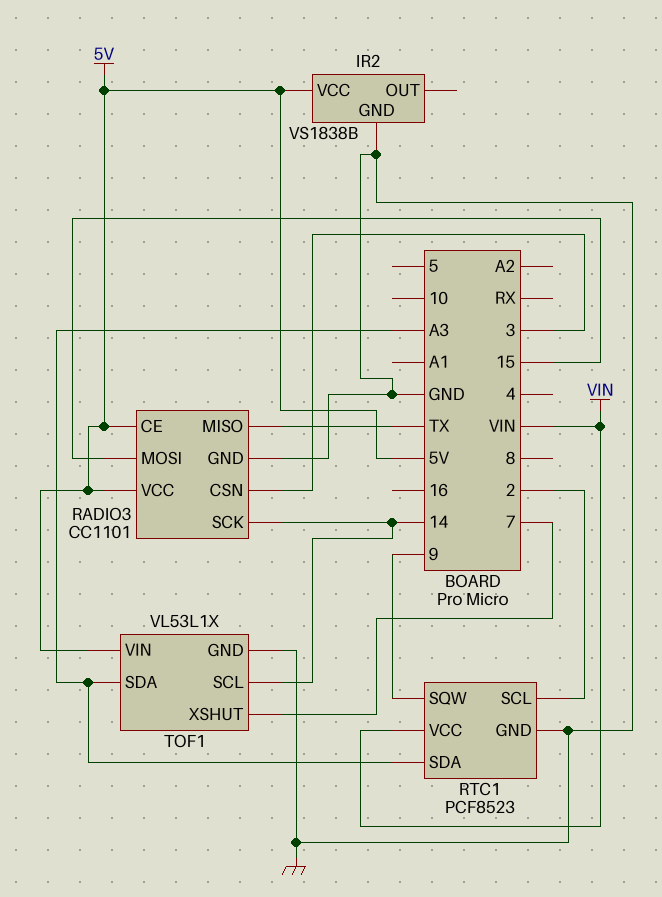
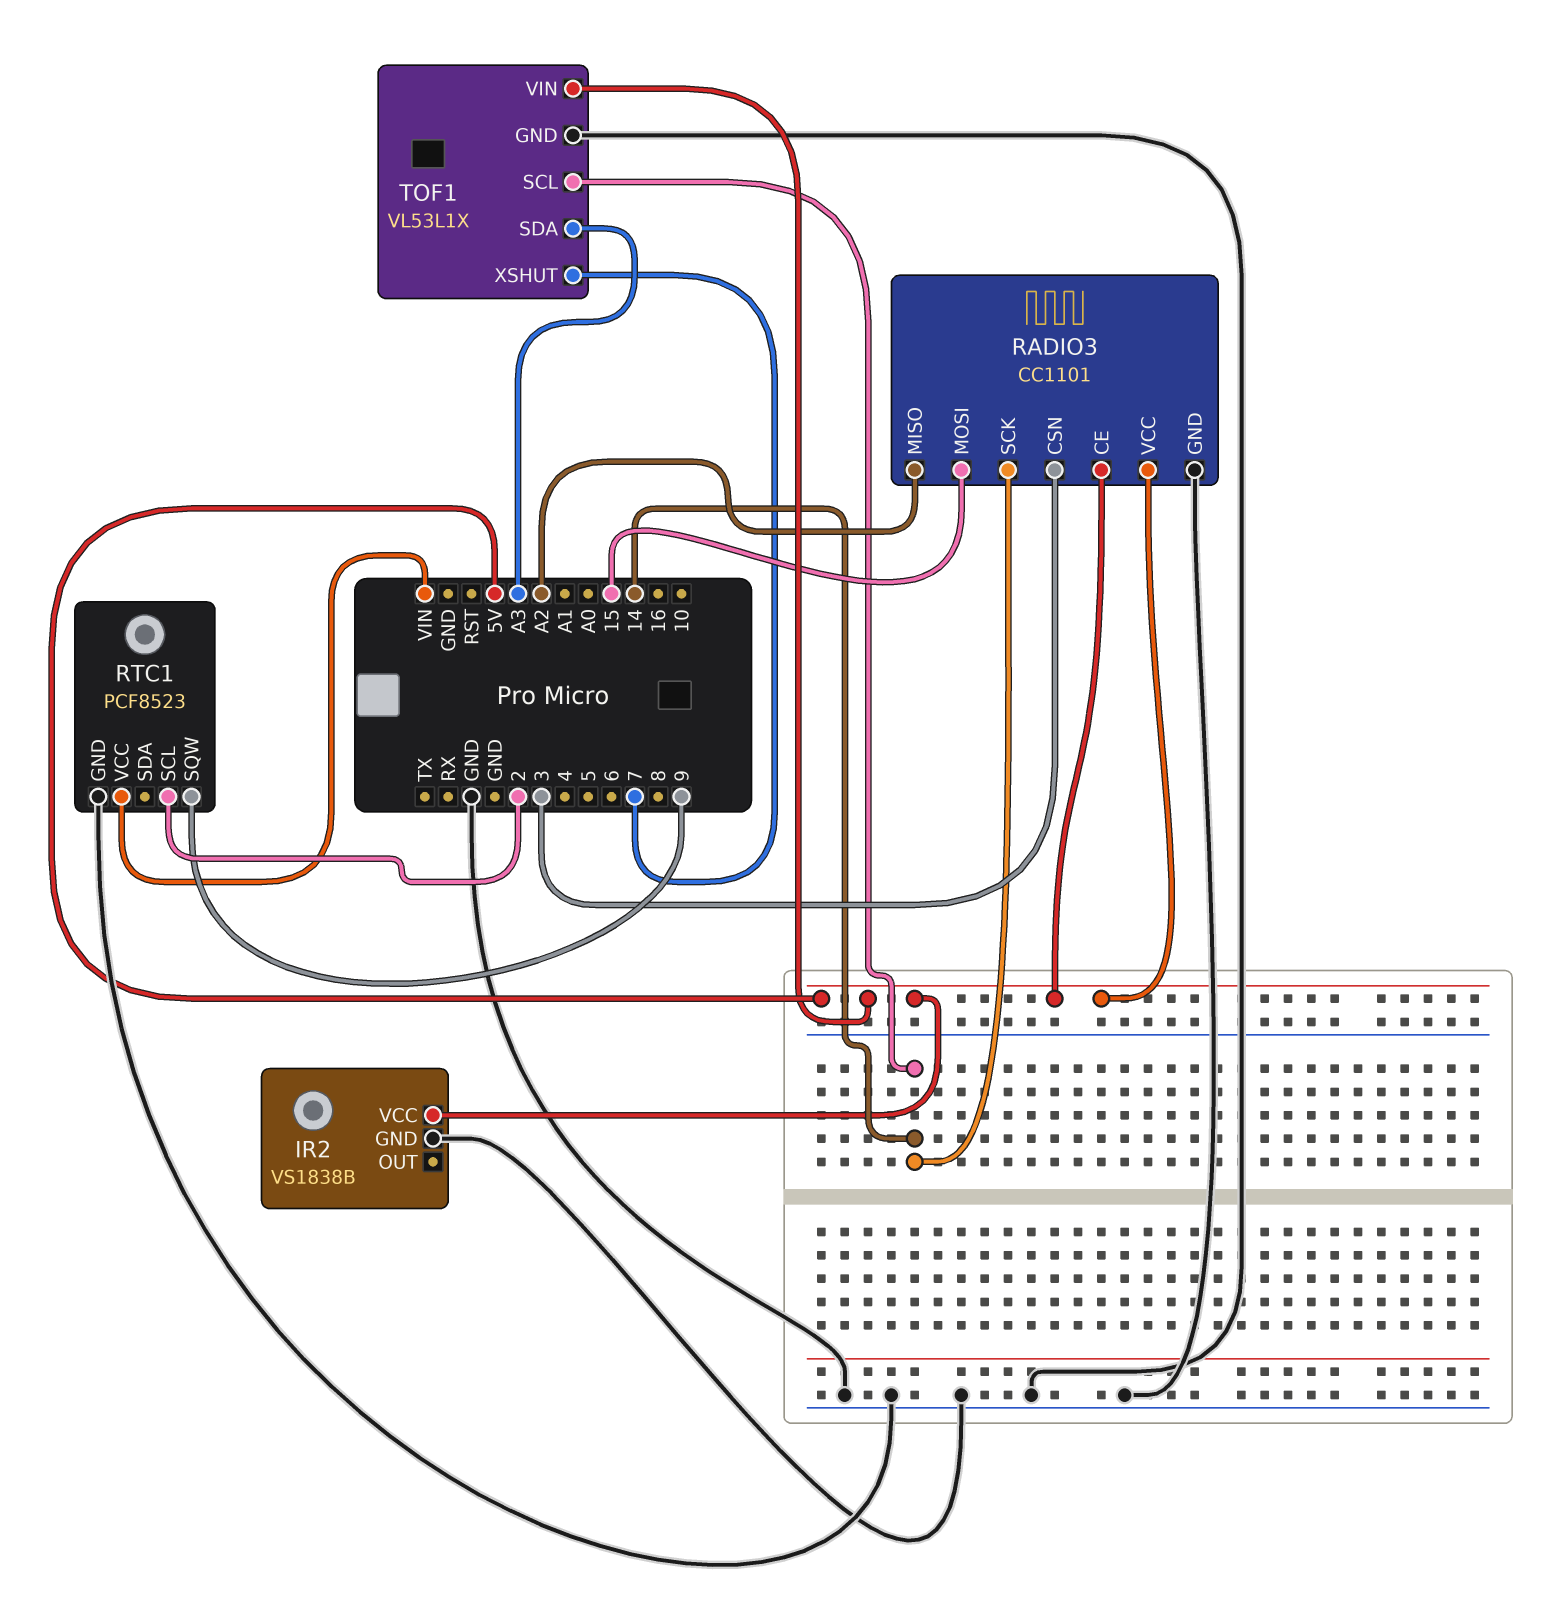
RADIO3 pin MISO: TX -> A2
RTC1 pin SDA: A3 -> none

